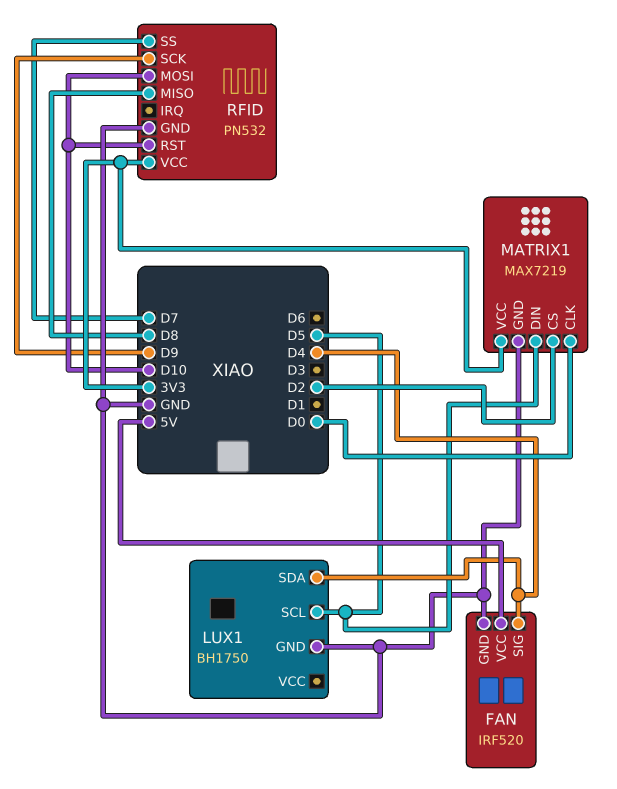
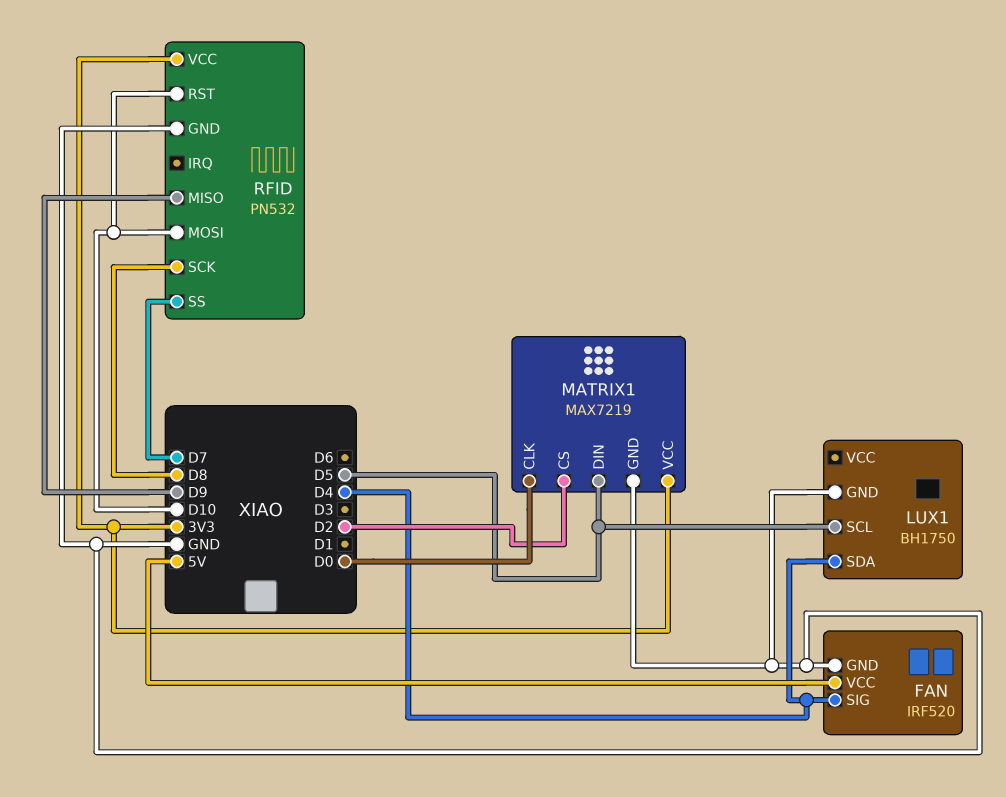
RFID pin MISO: D8 -> D9
RFID pin SCK: D9 -> D8

